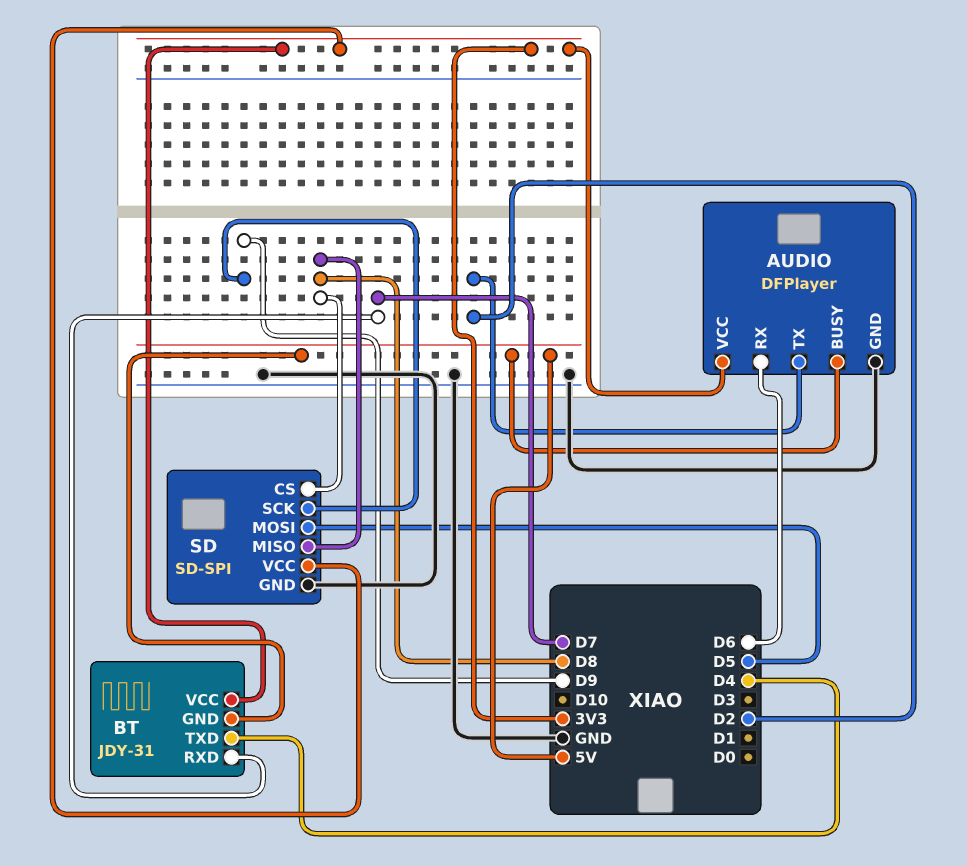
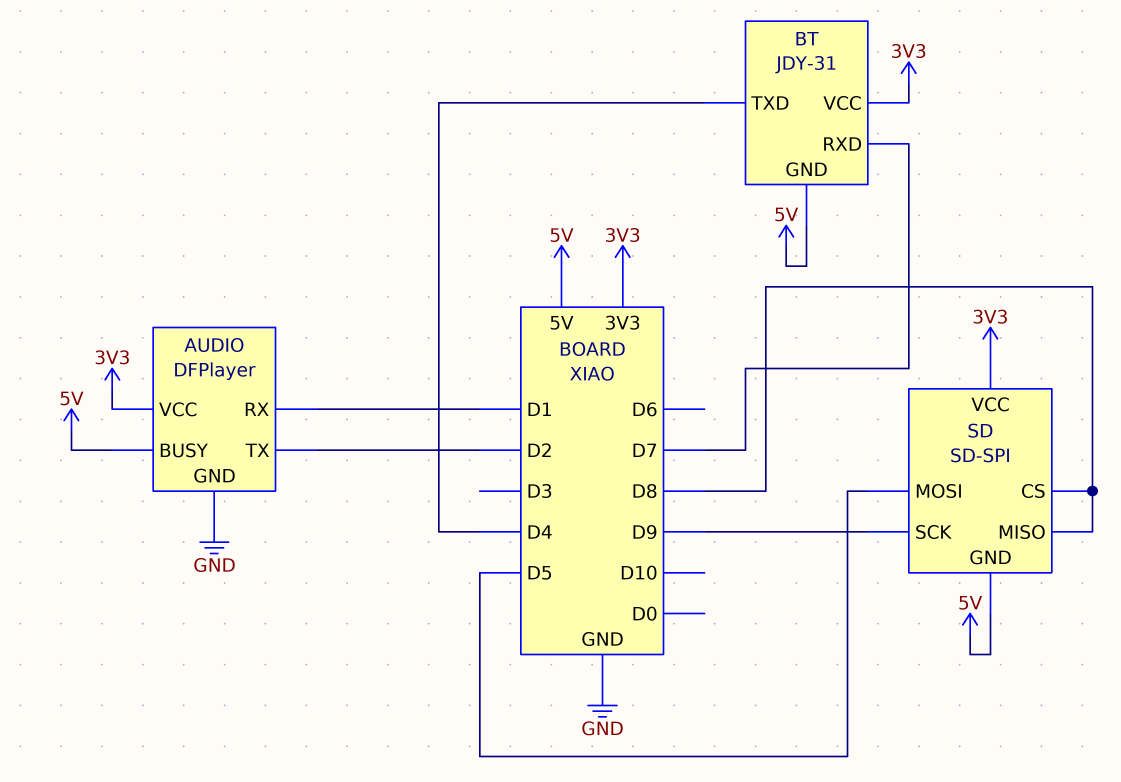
AUDIO pin RX: D6 -> D1
SD pin GND: GND -> 5V

